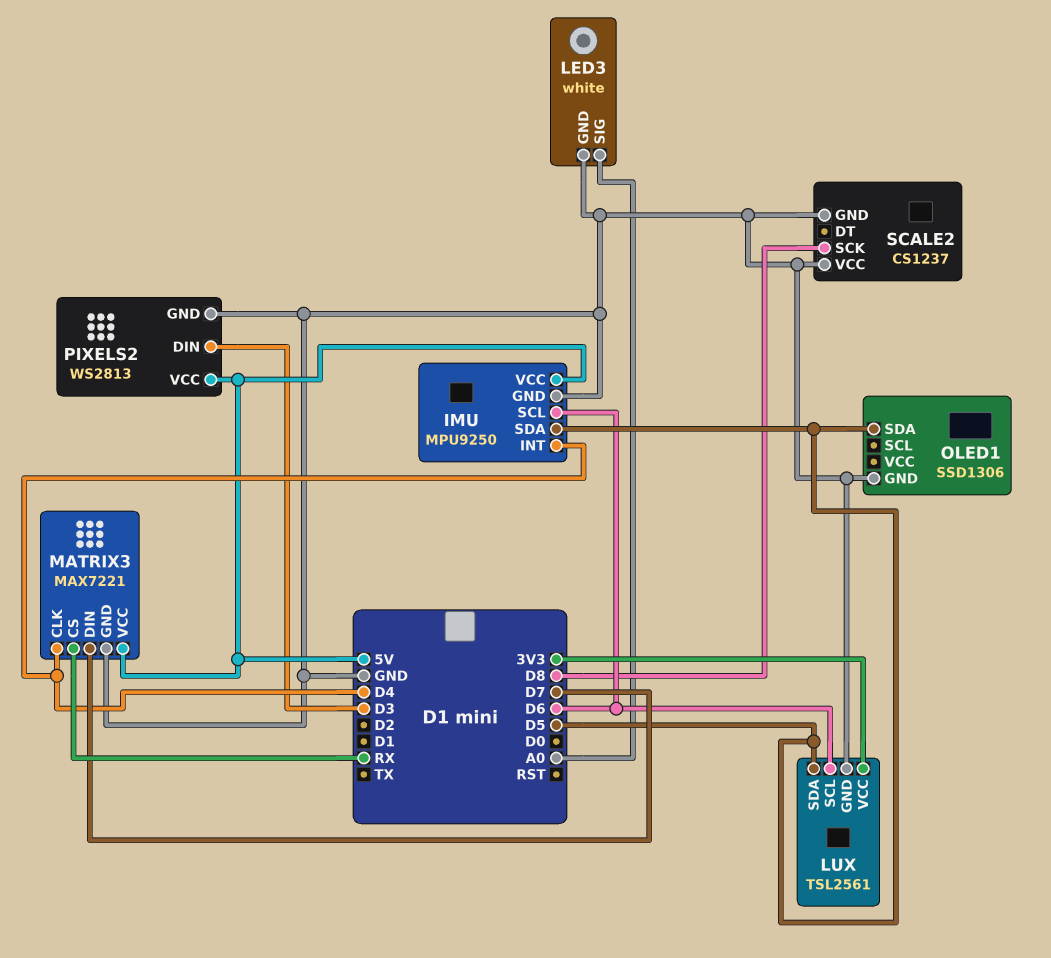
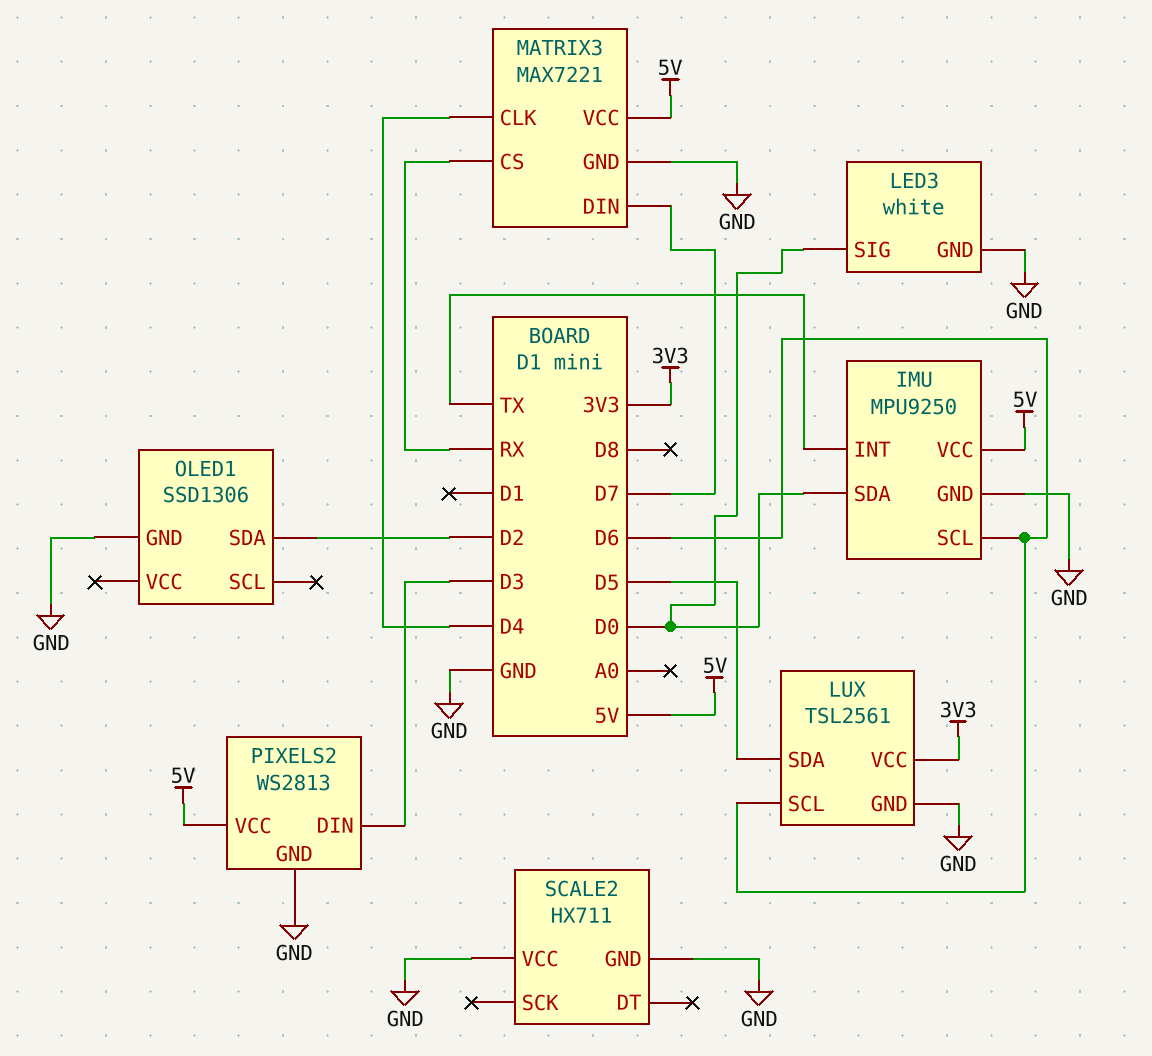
IMU pin INT: D4 -> TX
IMU pin SDA: D5 -> D0
LED3 pin SIG: A0 -> D0
OLED1 pin SDA: D5 -> D2
SCALE2: CS1237 -> HX711
SCALE2 pin SCK: D8 -> none

